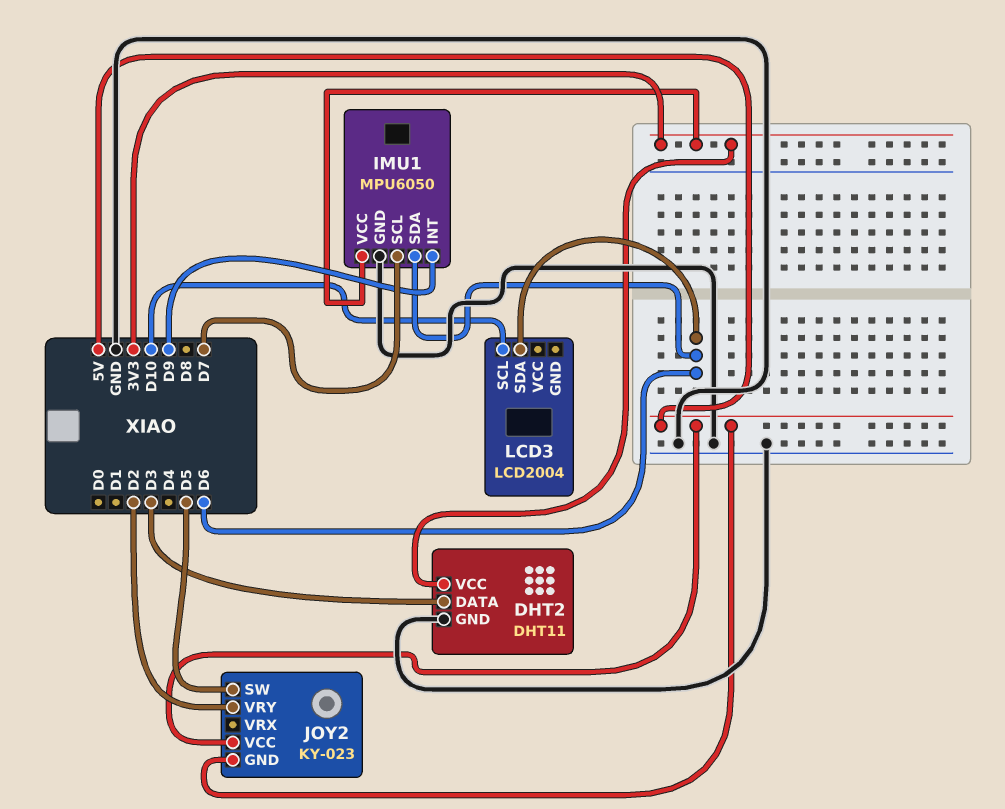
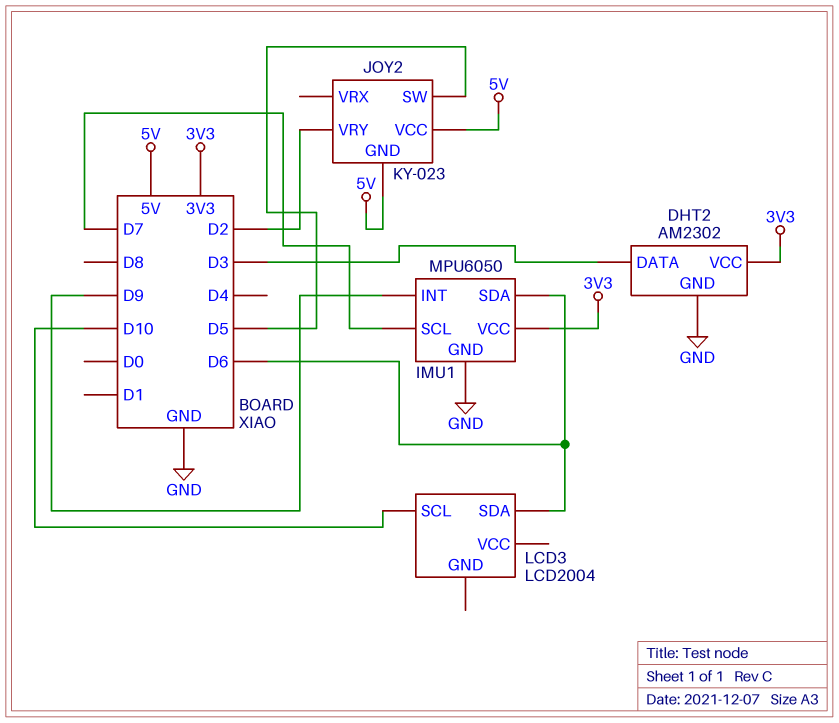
DHT2: DHT11 -> AM2302

